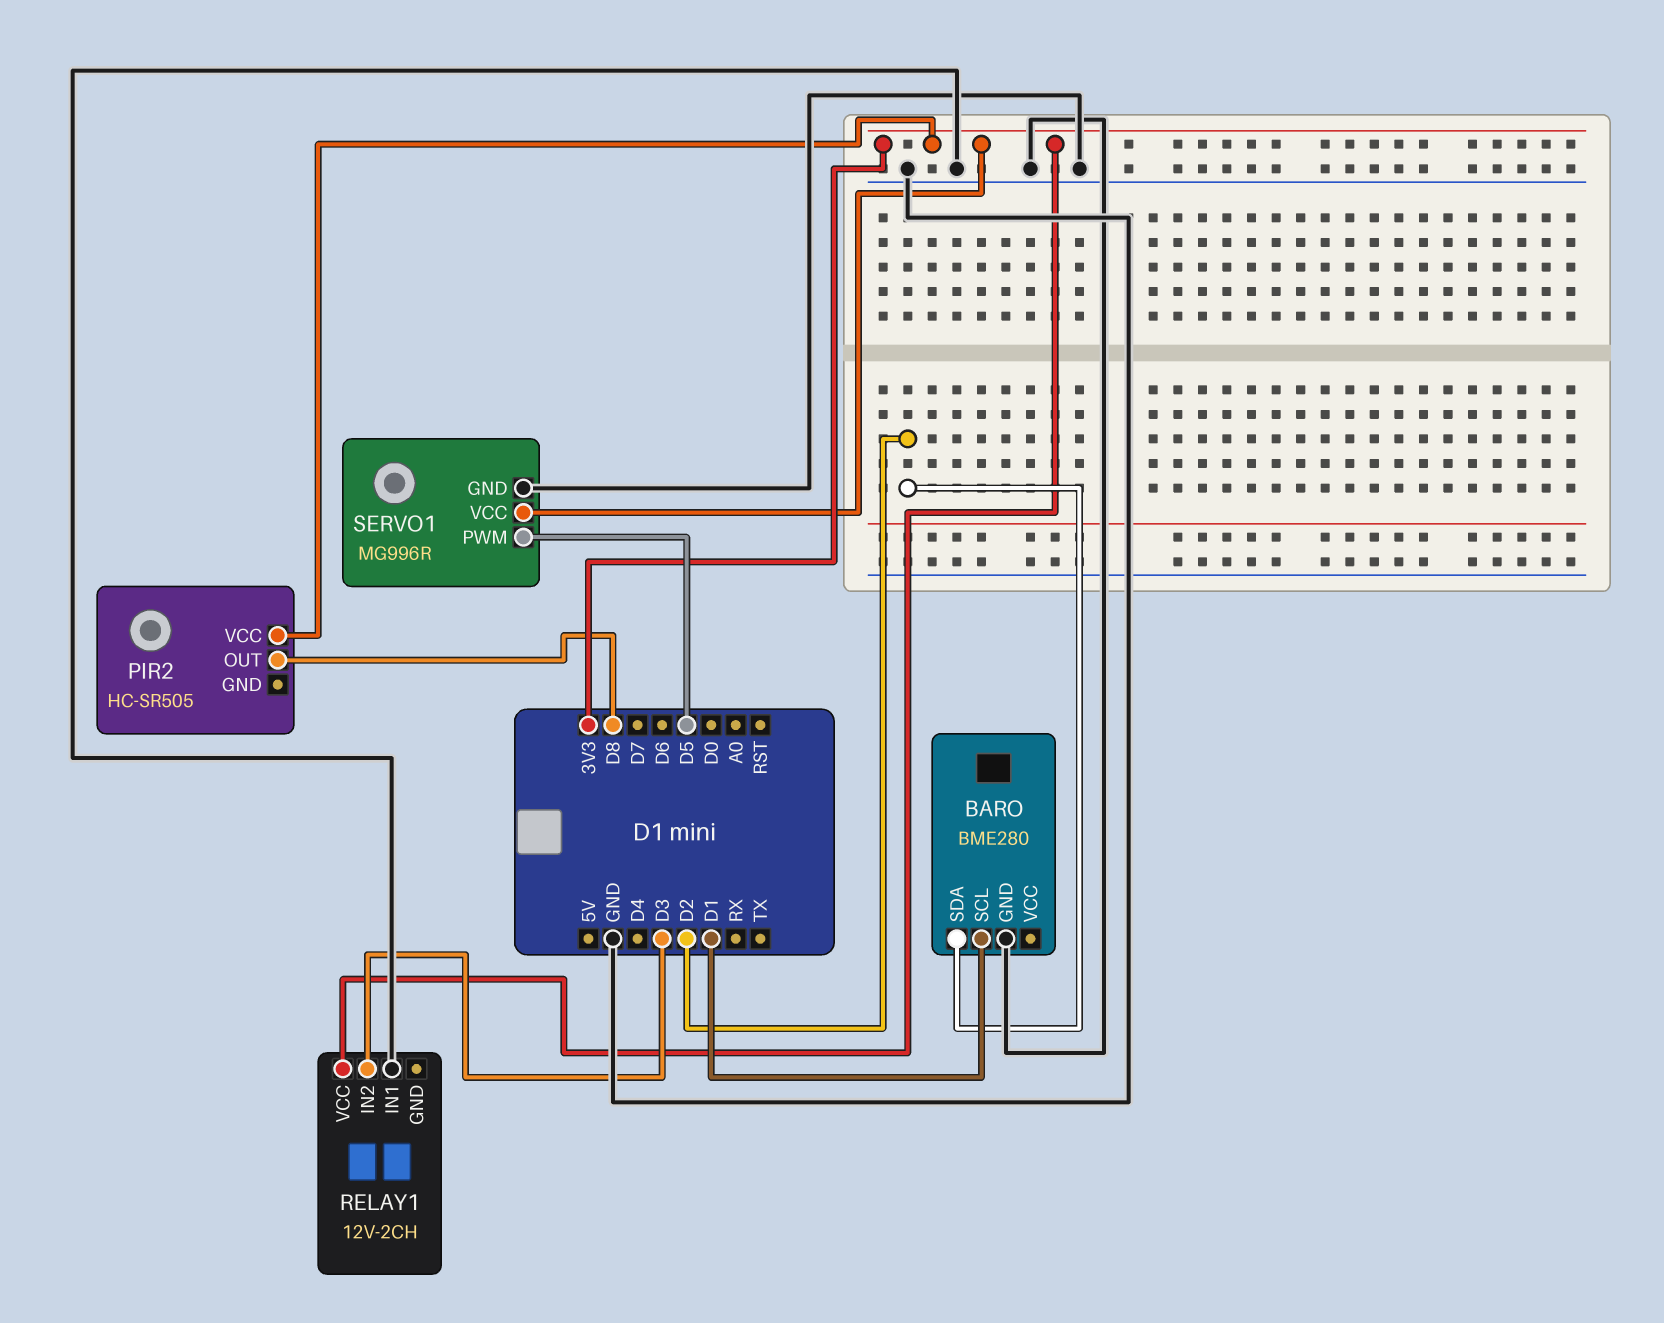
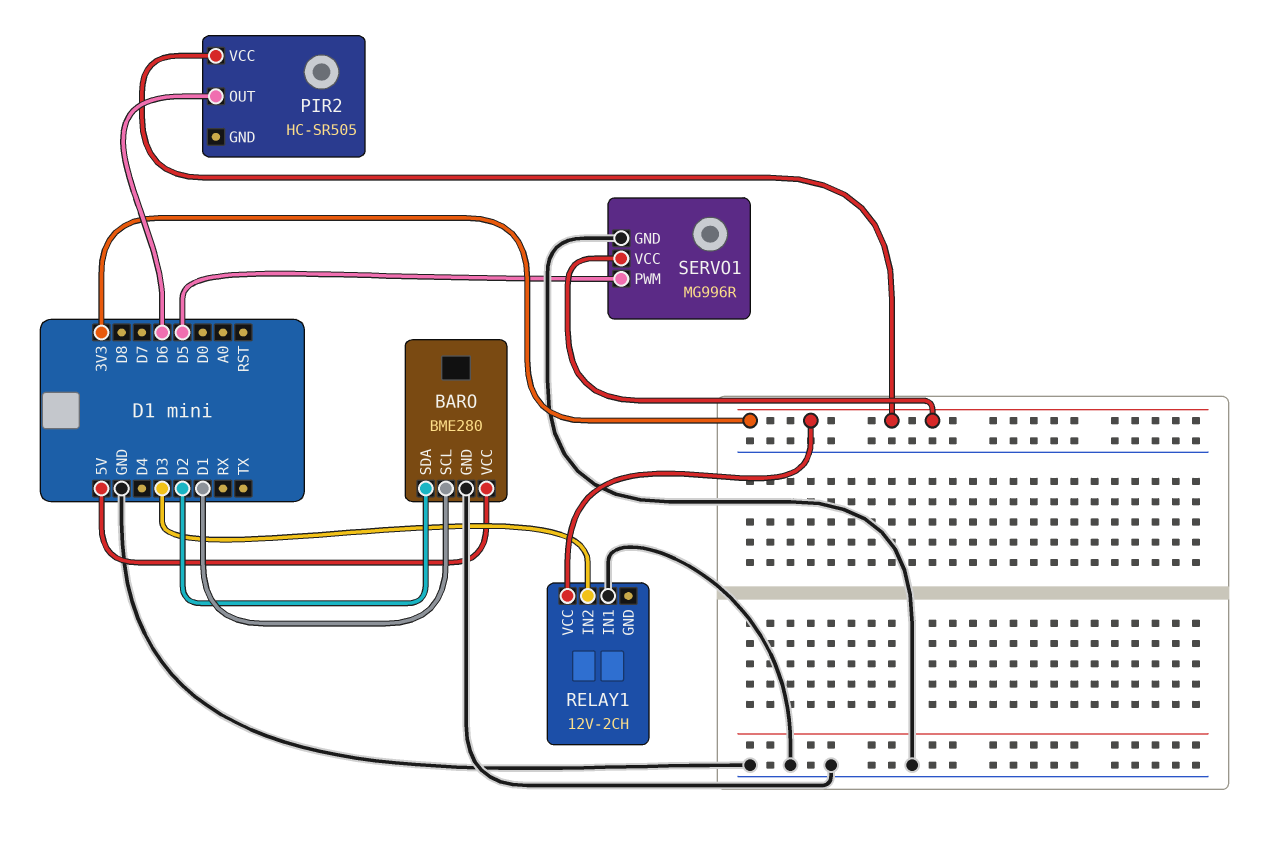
BARO pin VCC: none -> 5V
PIR2 pin OUT: D8 -> D6

